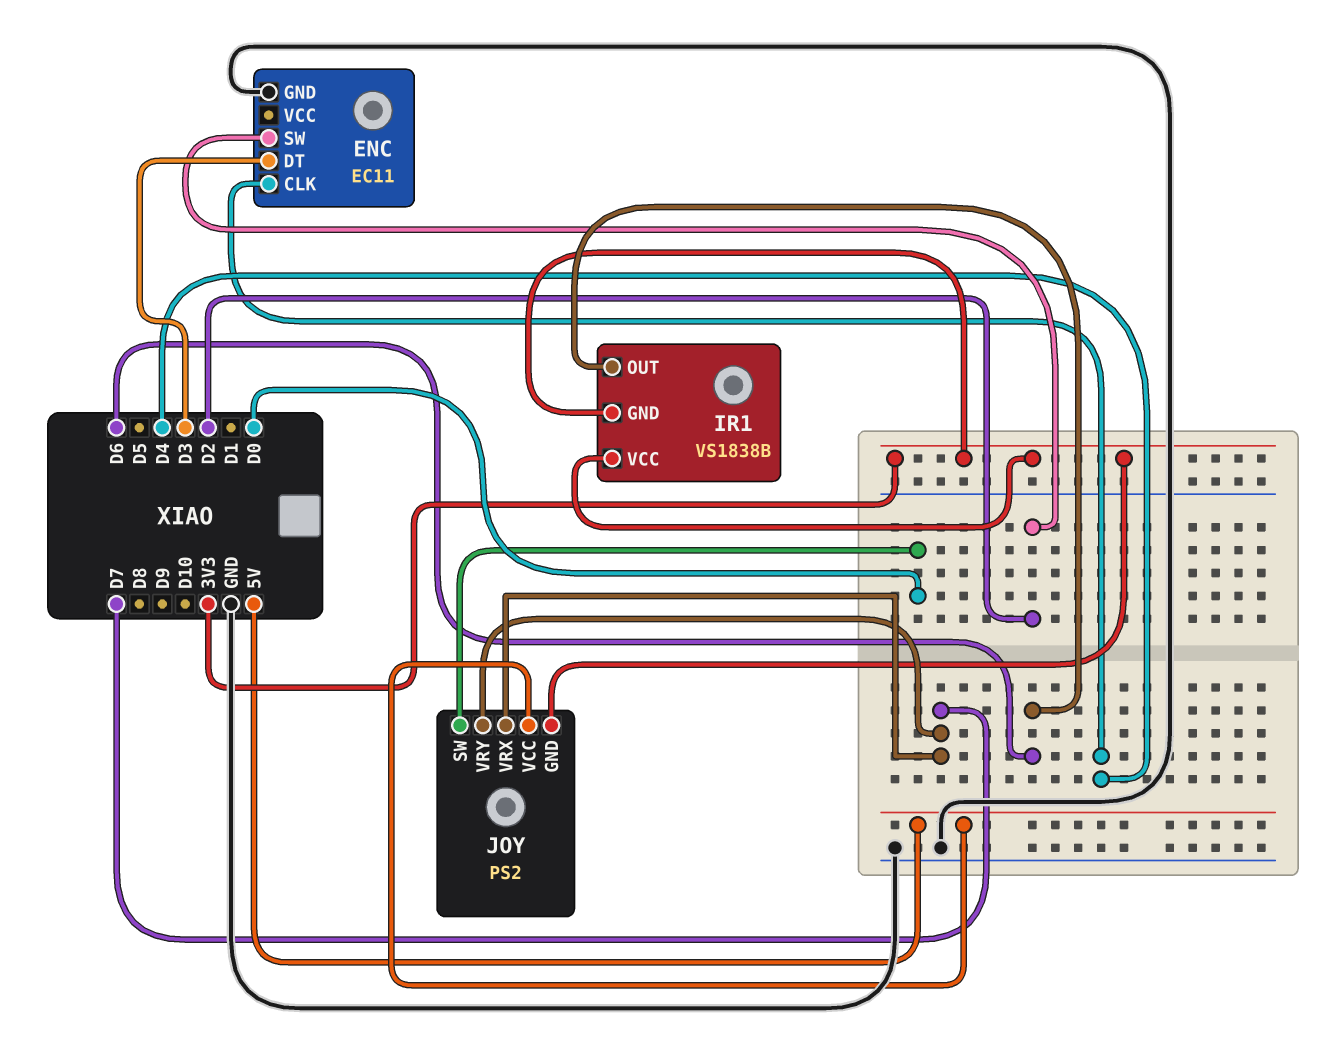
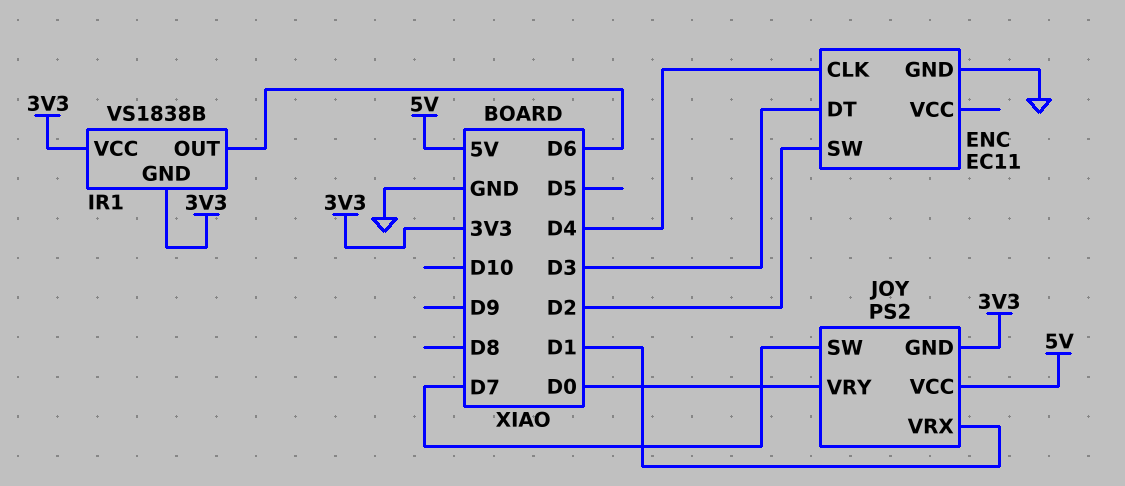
JOY pin SW: D0 -> D7
JOY pin VRX: D7 -> D1
JOY pin VRY: D7 -> D0

